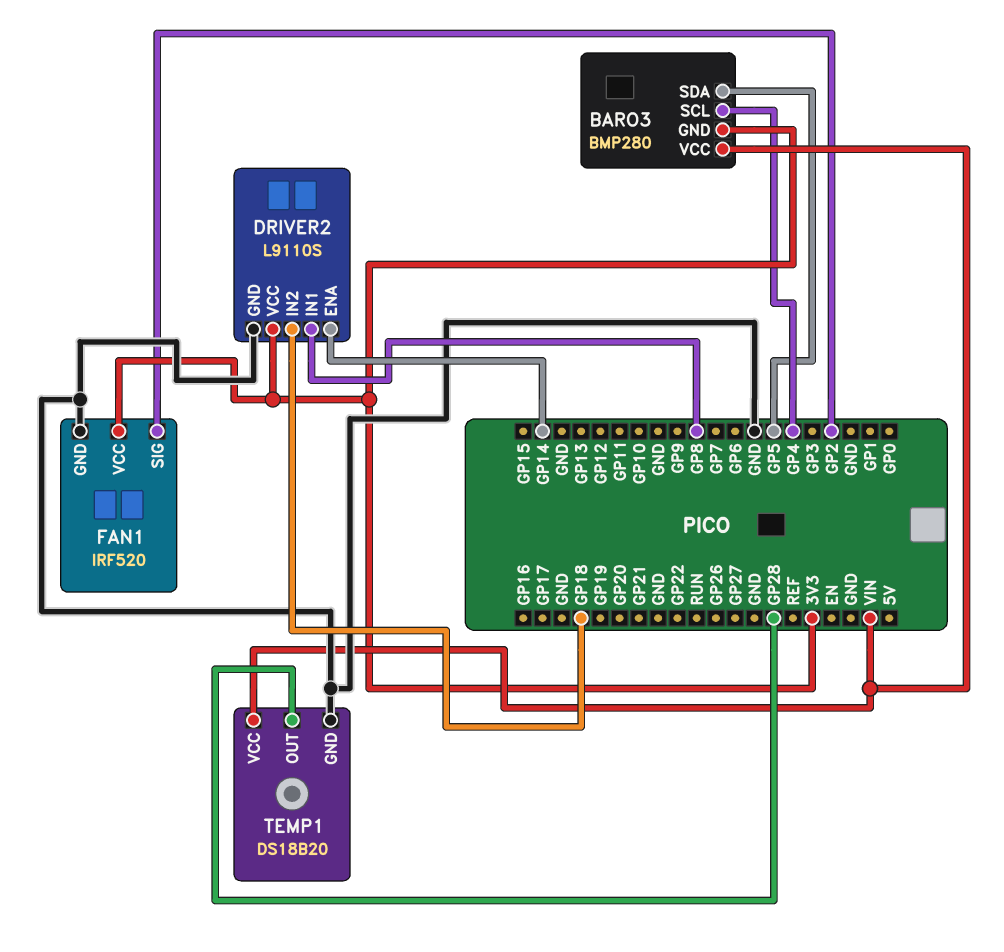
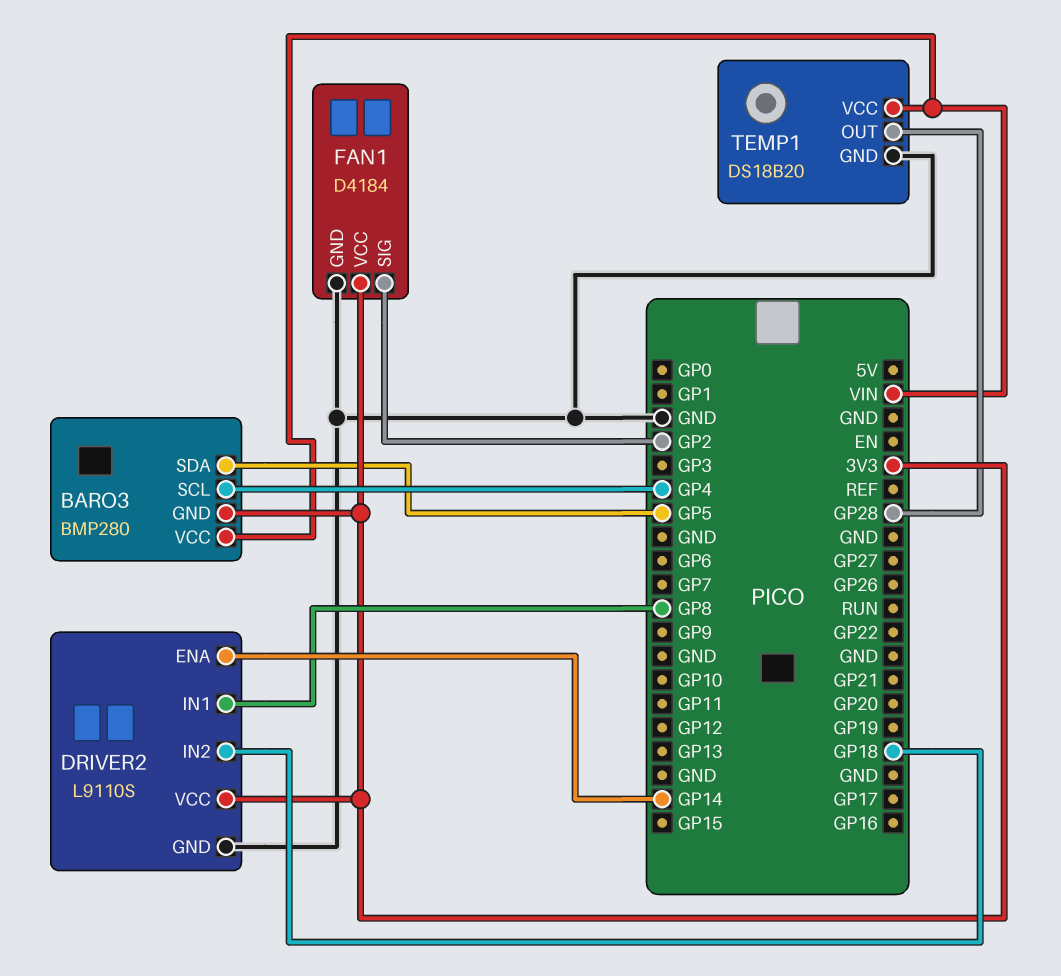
FAN1: IRF520 -> D4184

